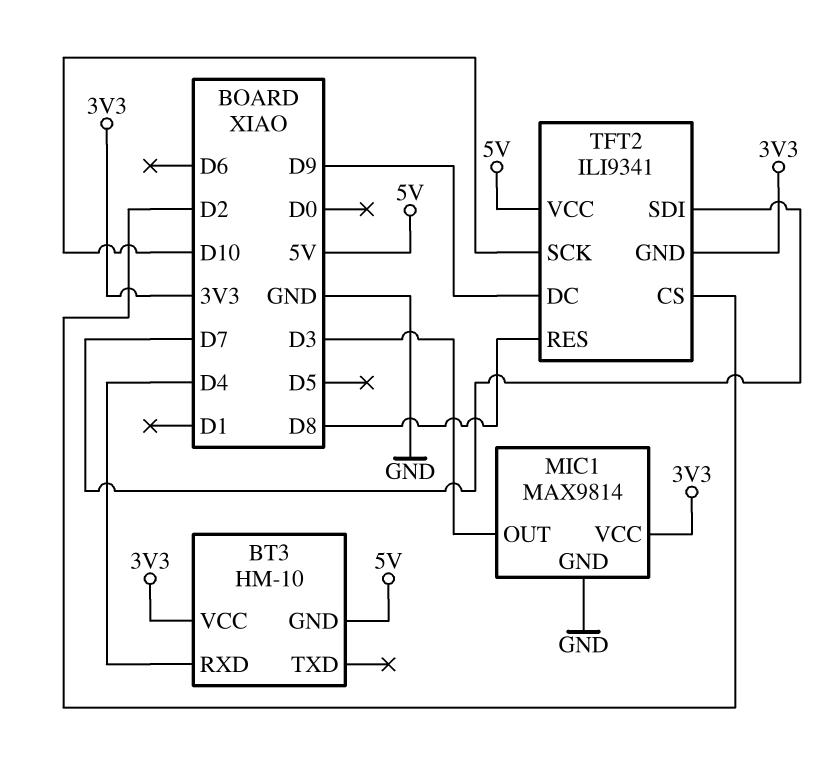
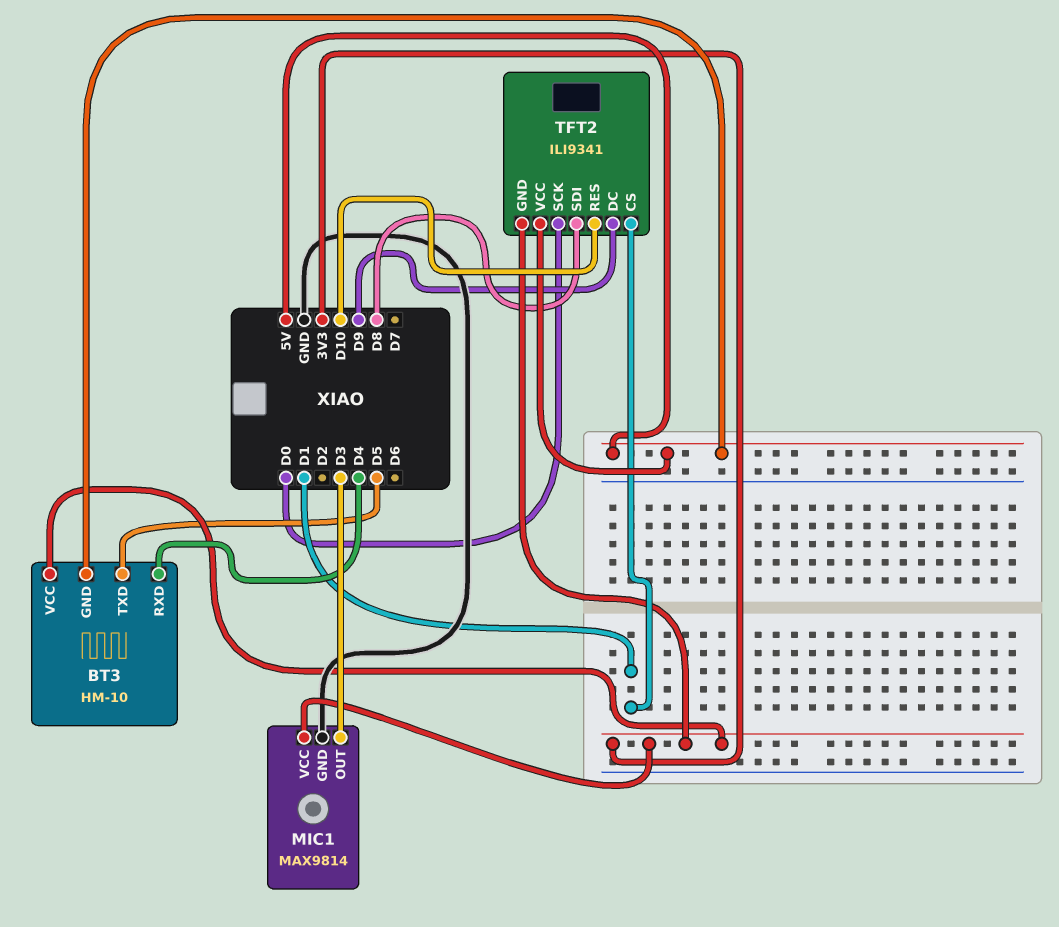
BT3 pin TXD: none -> D5
TFT2 pin CS: D2 -> D1
TFT2 pin RES: D8 -> D10
TFT2 pin SCK: D10 -> D0
TFT2 pin SDI: D7 -> D8

